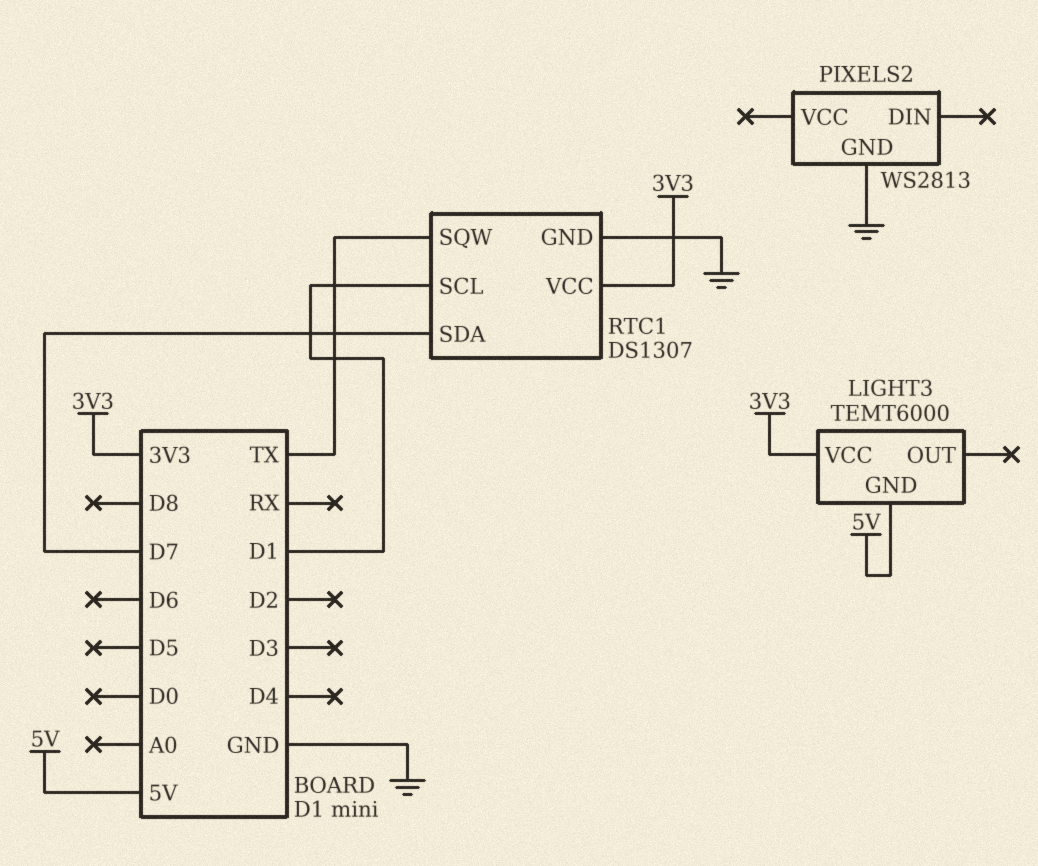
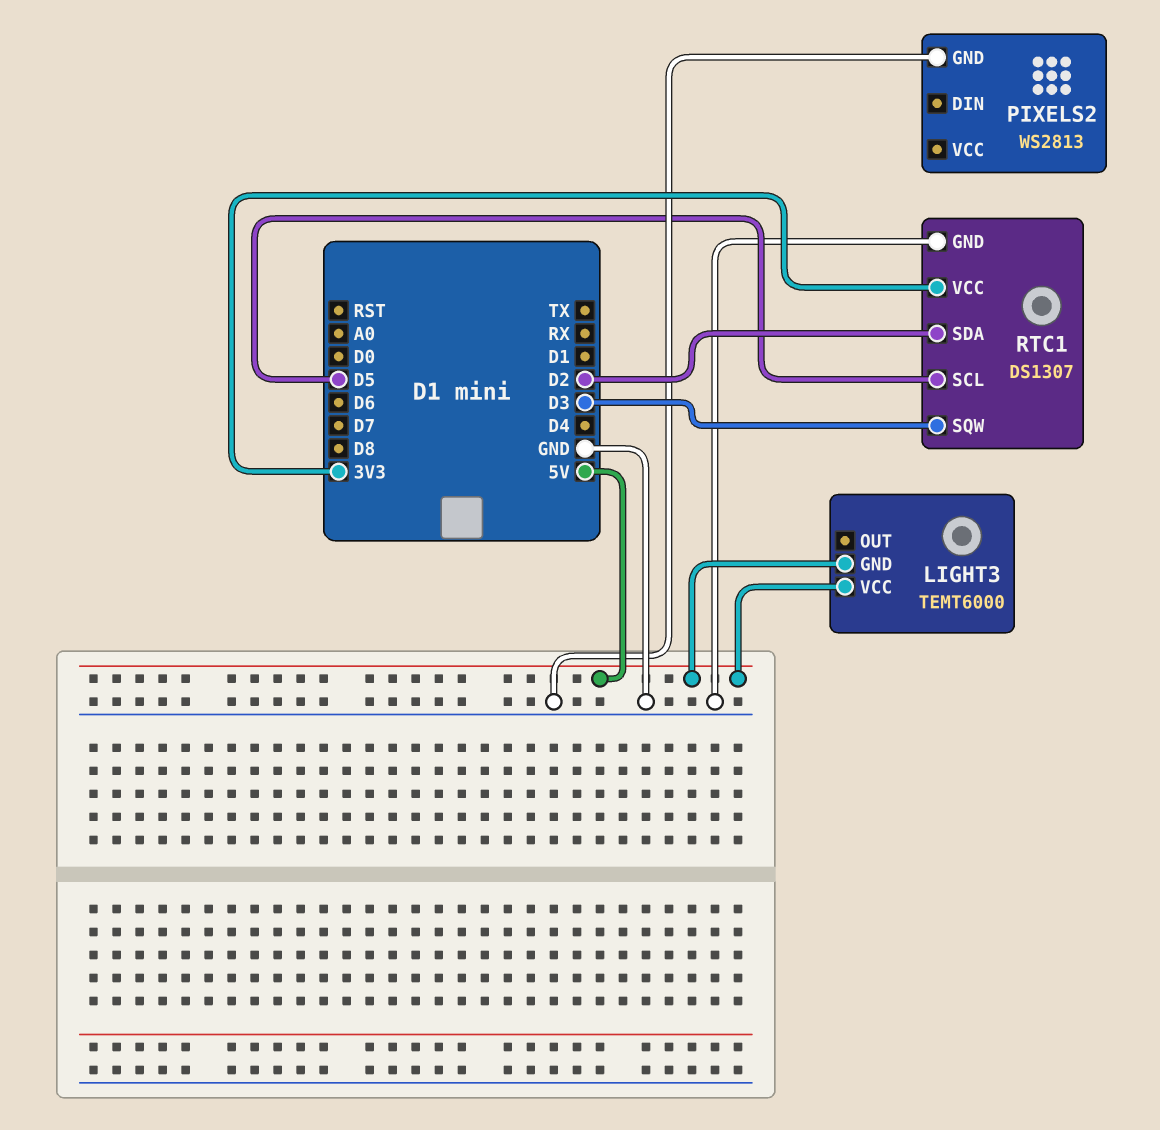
LIGHT3 pin VCC: 3V3 -> 5V
RTC1 pin SCL: D1 -> D5
RTC1 pin SDA: D7 -> D2
RTC1 pin SQW: TX -> D3

